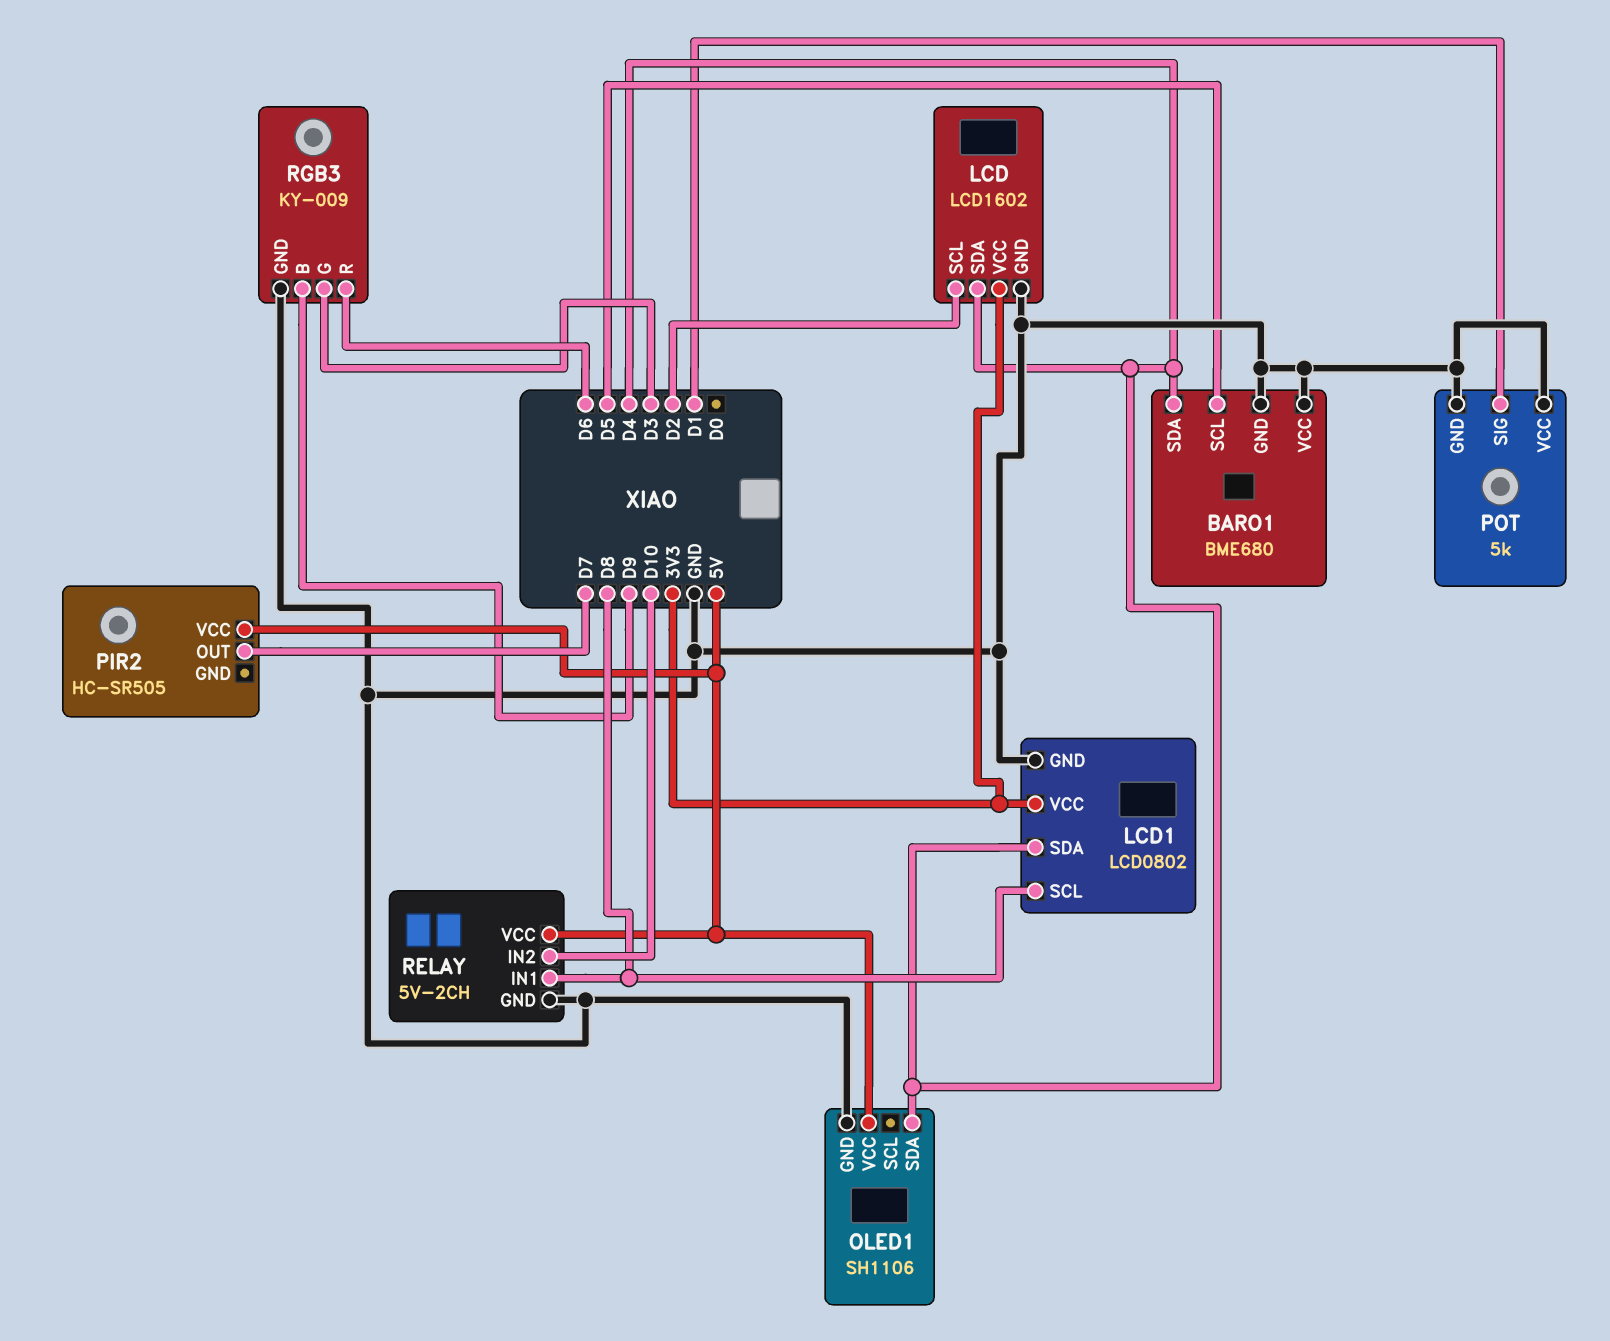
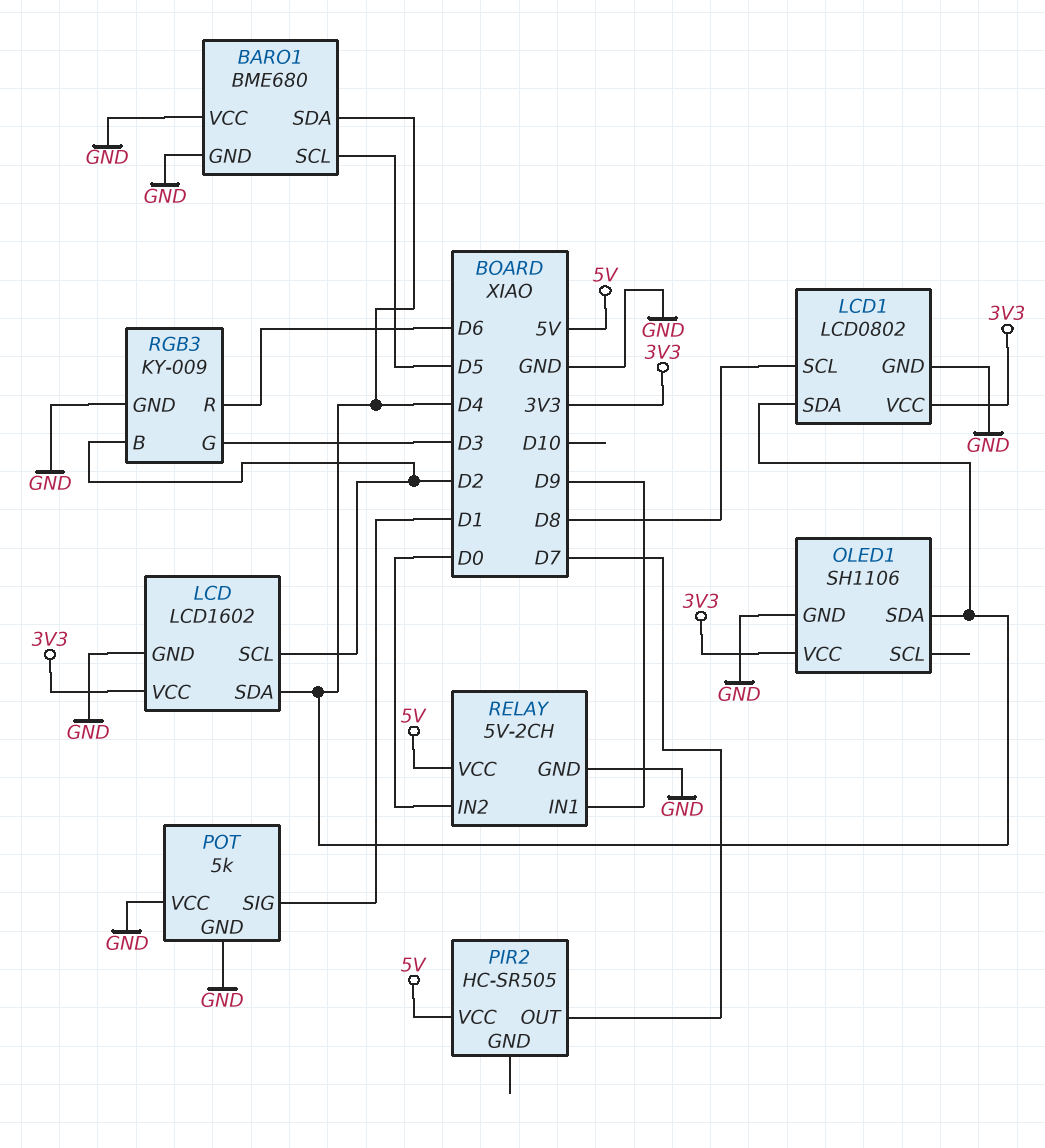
OLED1 pin VCC: 5V -> 3V3
RELAY pin IN1: D8 -> D9
RELAY pin IN2: D10 -> D0
RGB3 pin B: D9 -> D2

